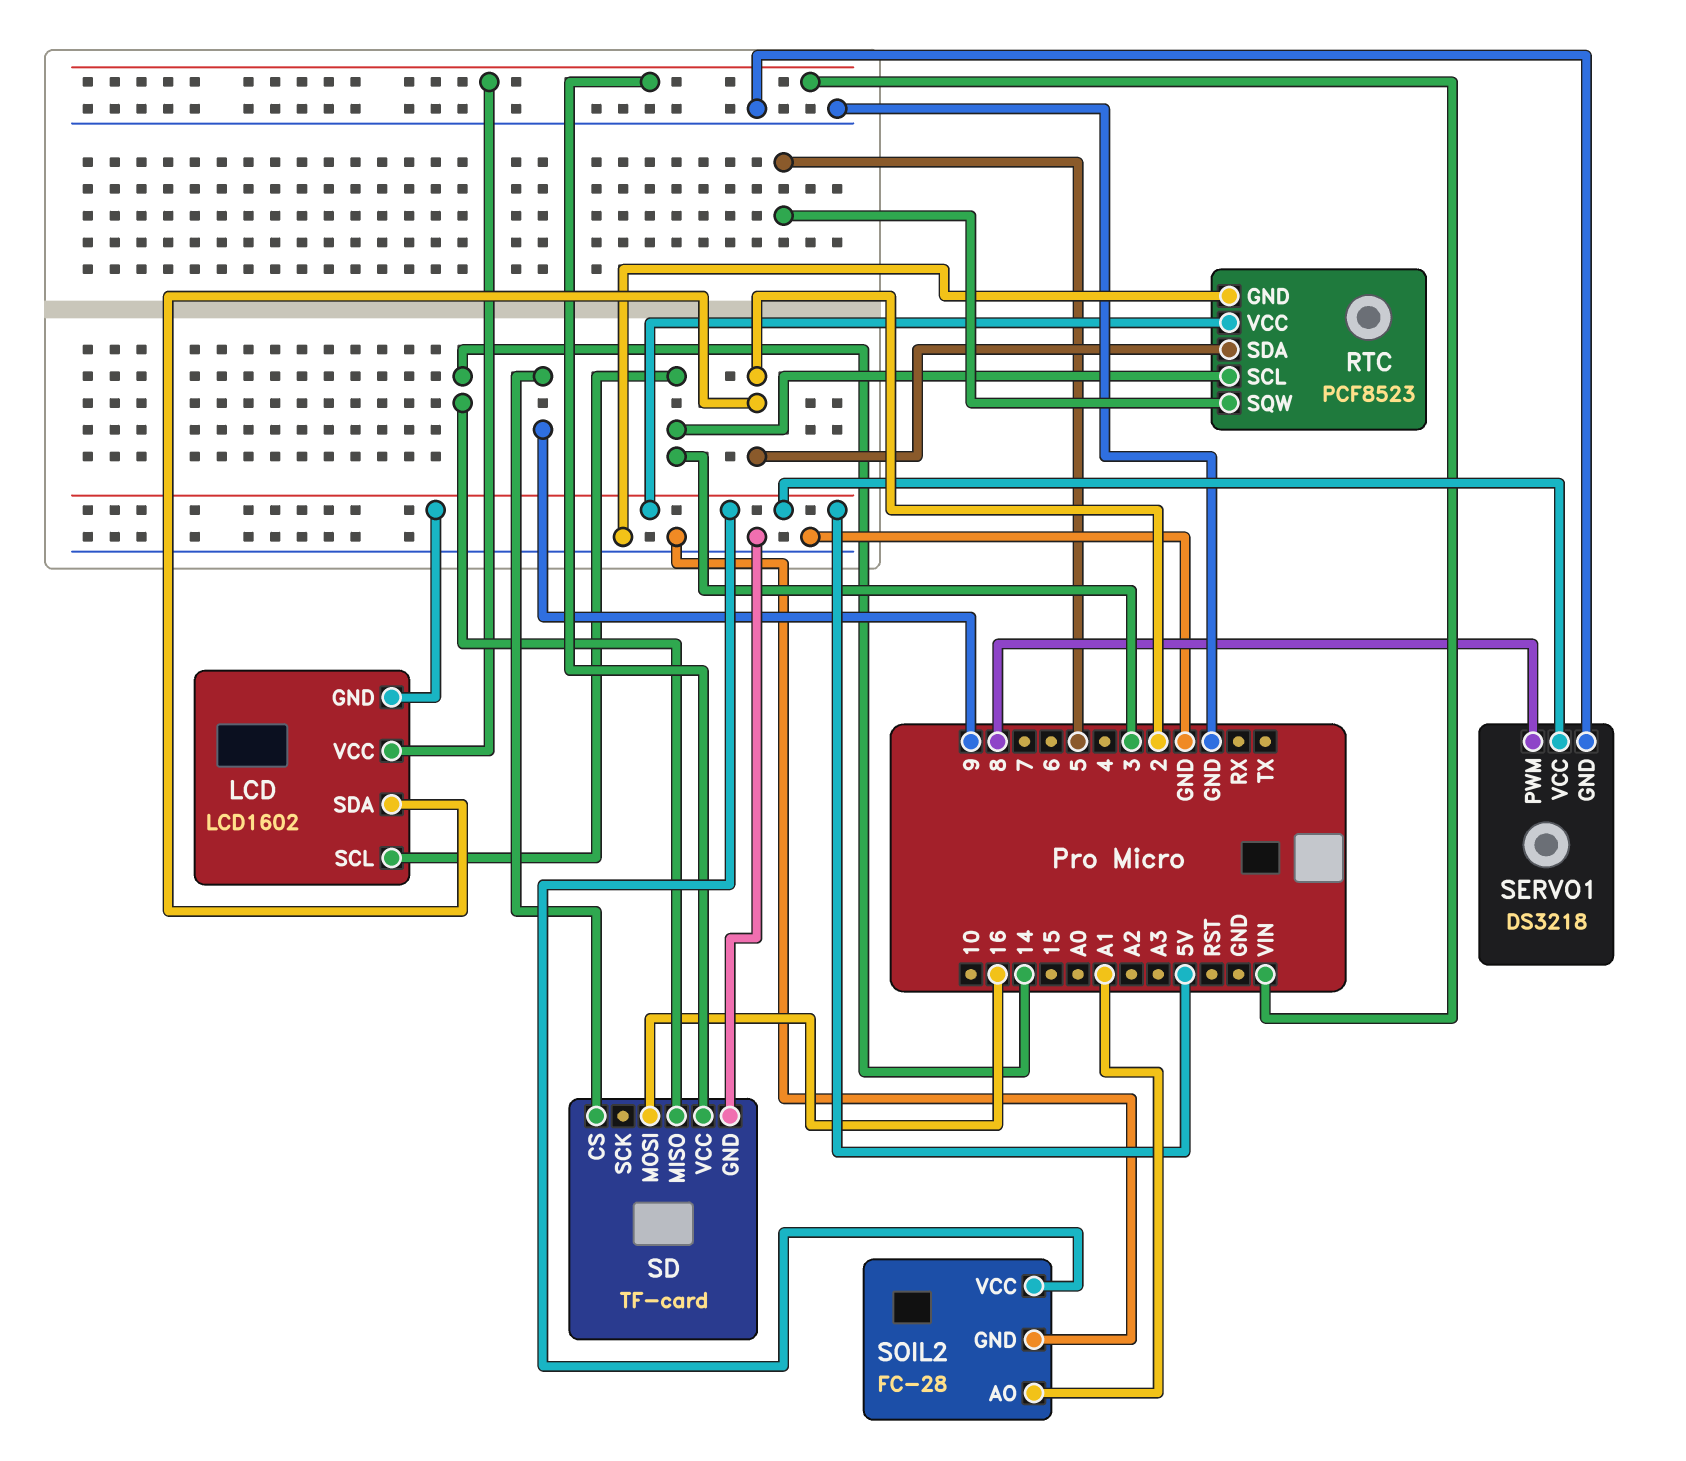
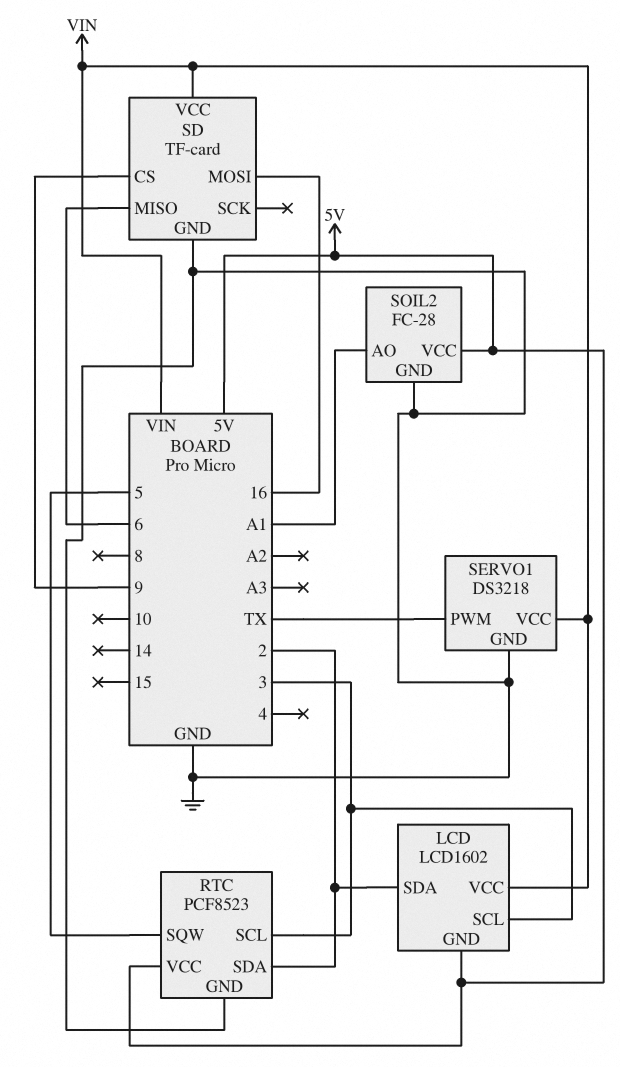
SD pin MISO: 14 -> 6
SERVO1 pin PWM: 8 -> TX
SERVO1 pin VCC: 5V -> VIN

